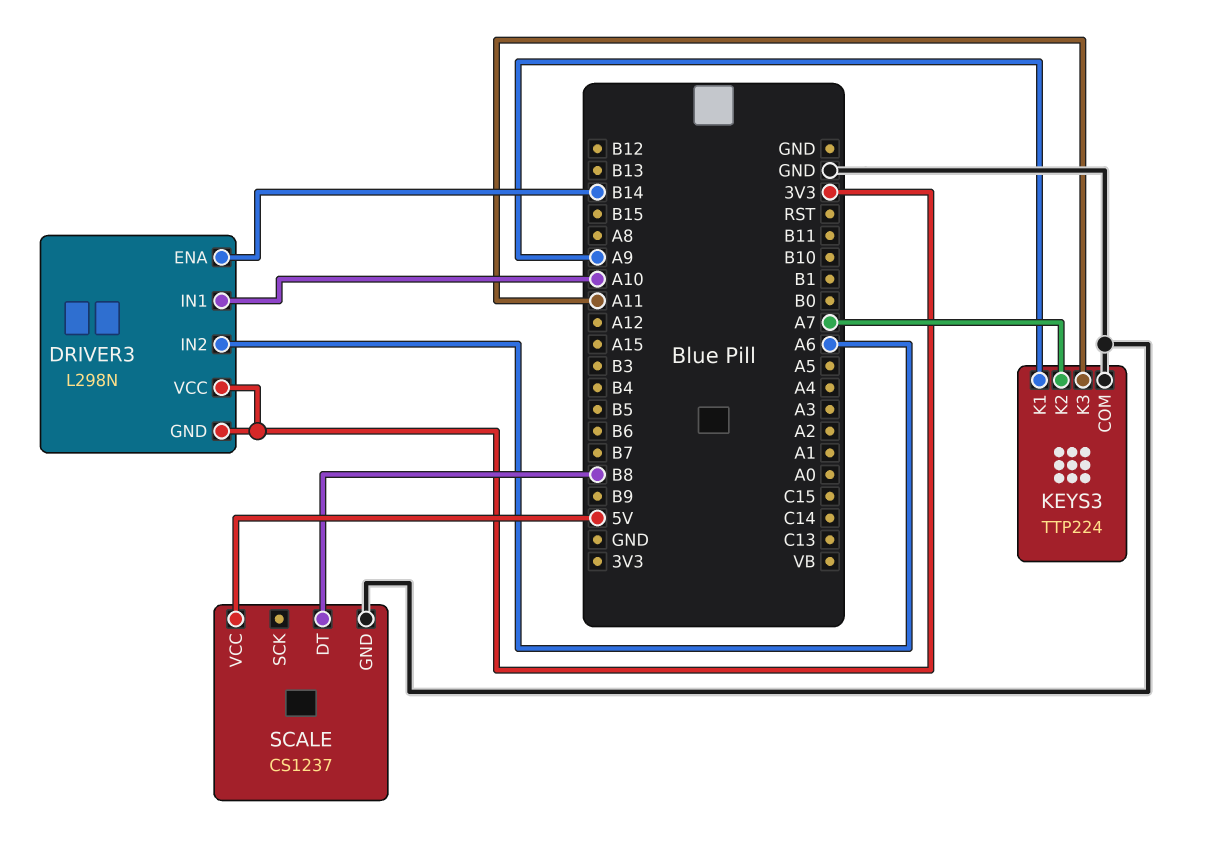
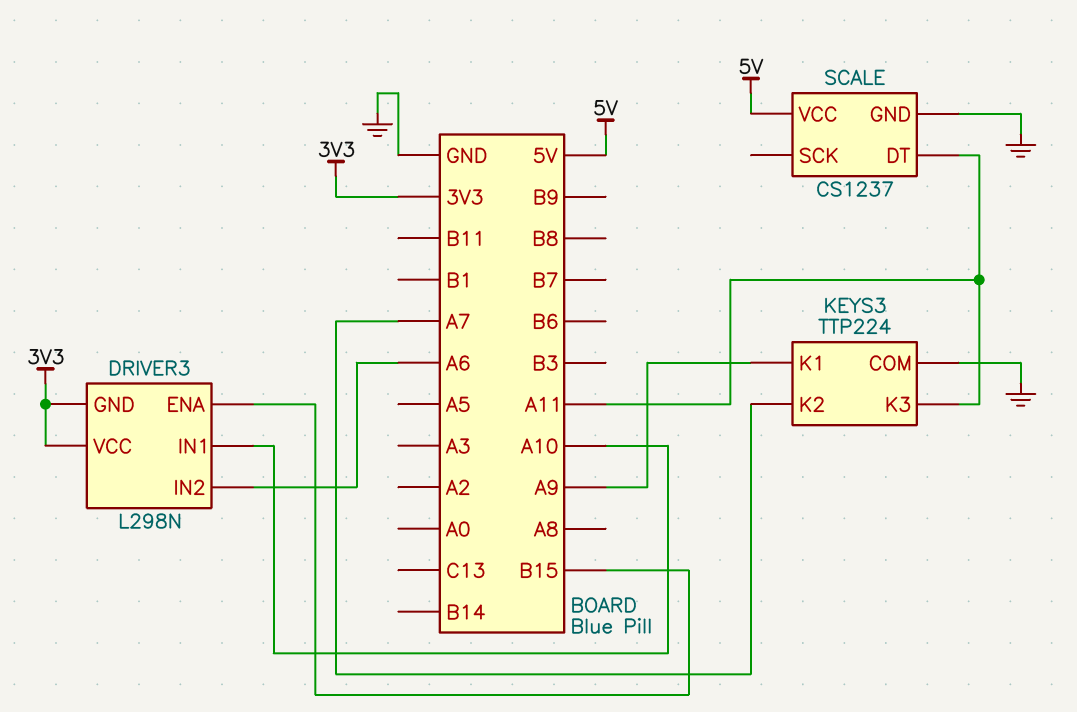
DRIVER3 pin ENA: B14 -> B15
SCALE pin DT: B8 -> A11

